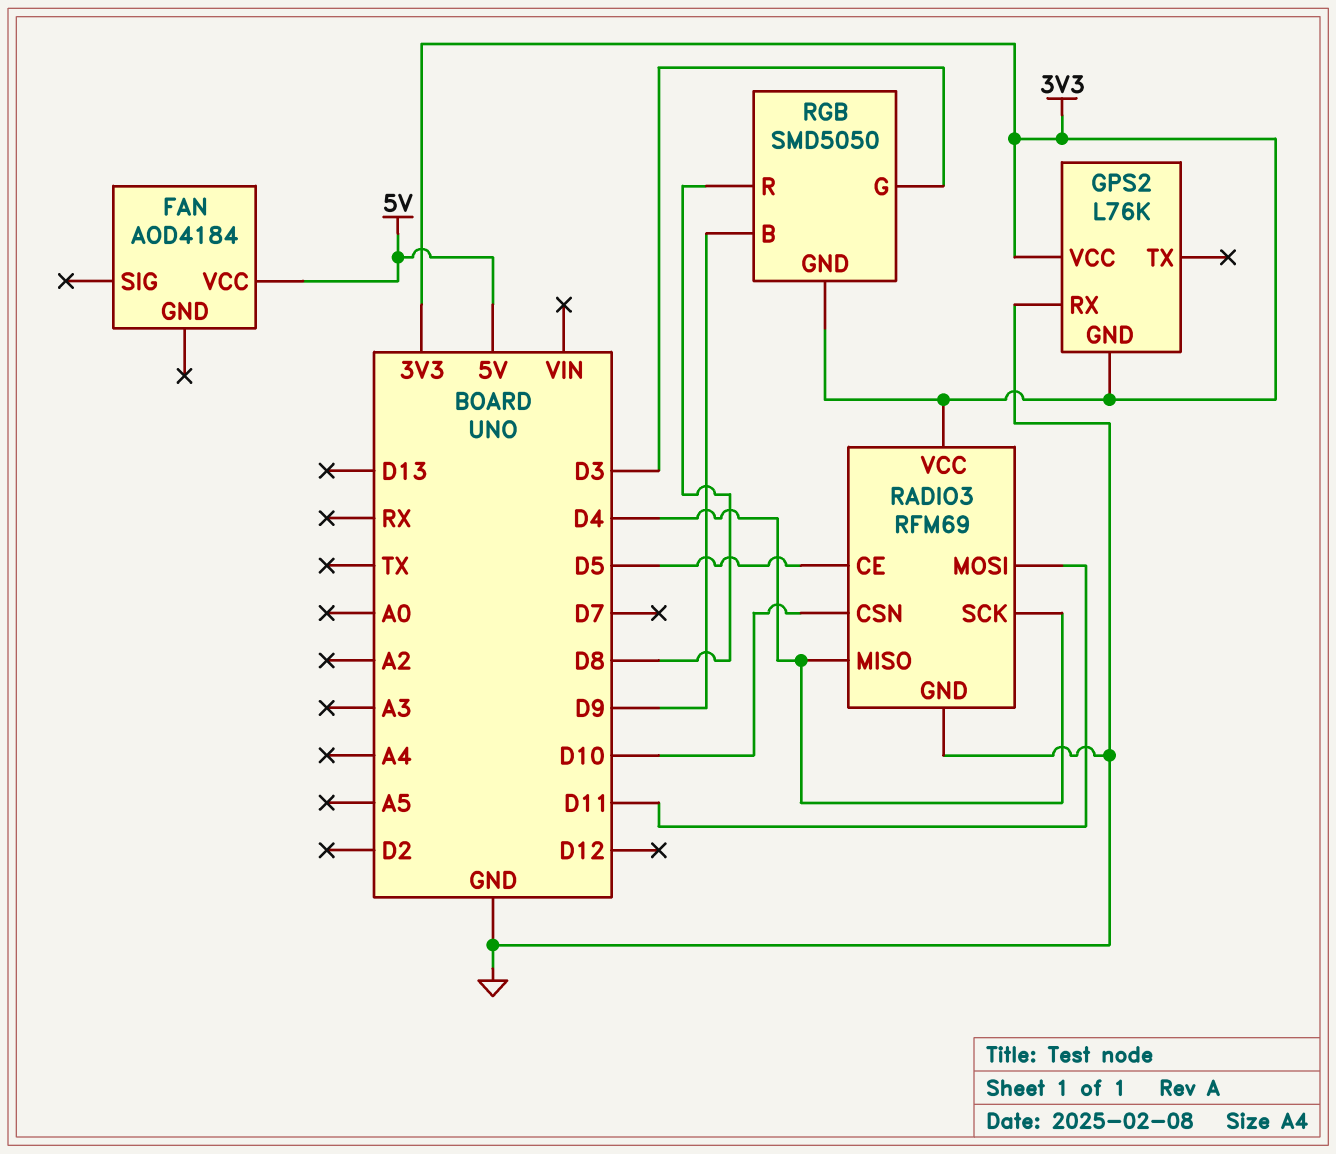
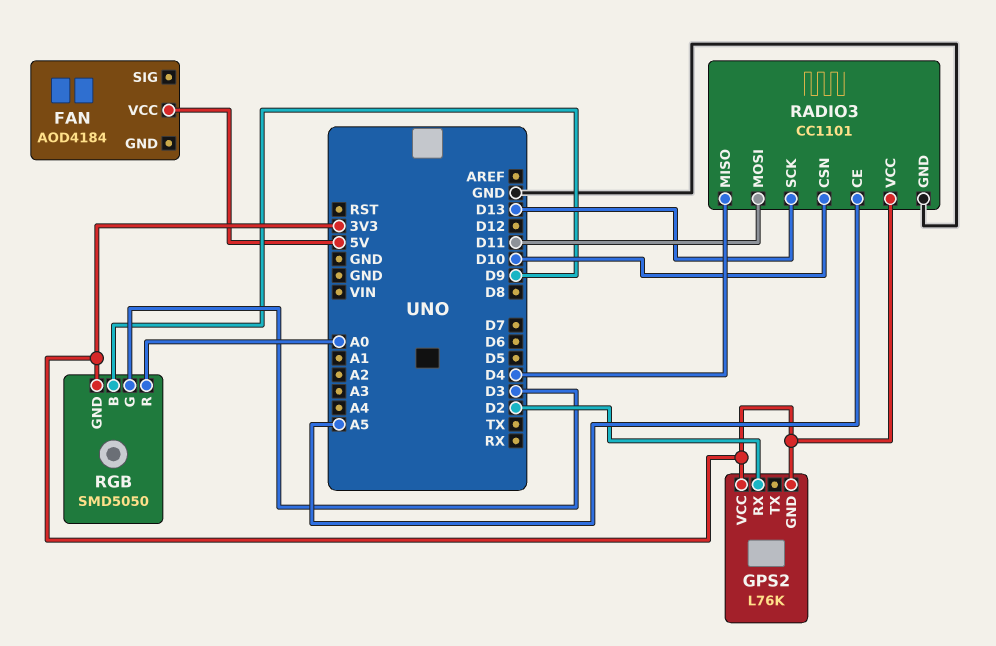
GPS2 pin RX: GND -> D2
RADIO3: RFM69 -> CC1101
RADIO3 pin CE: D5 -> A5
RADIO3 pin SCK: D4 -> D13
RGB pin R: D8 -> A0

